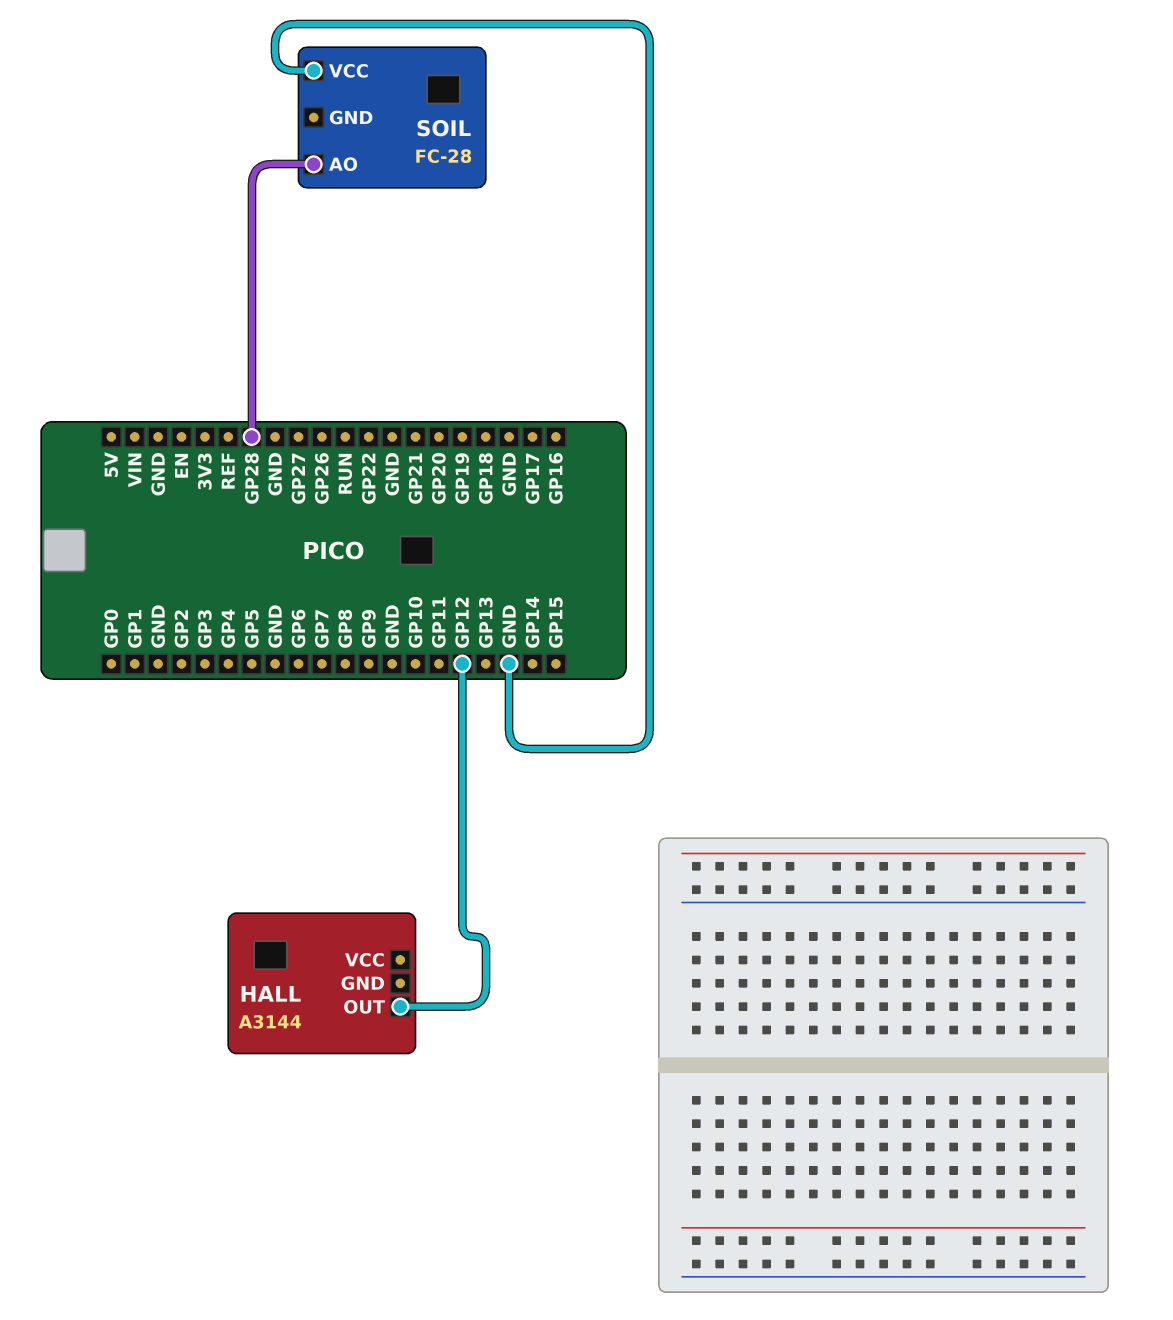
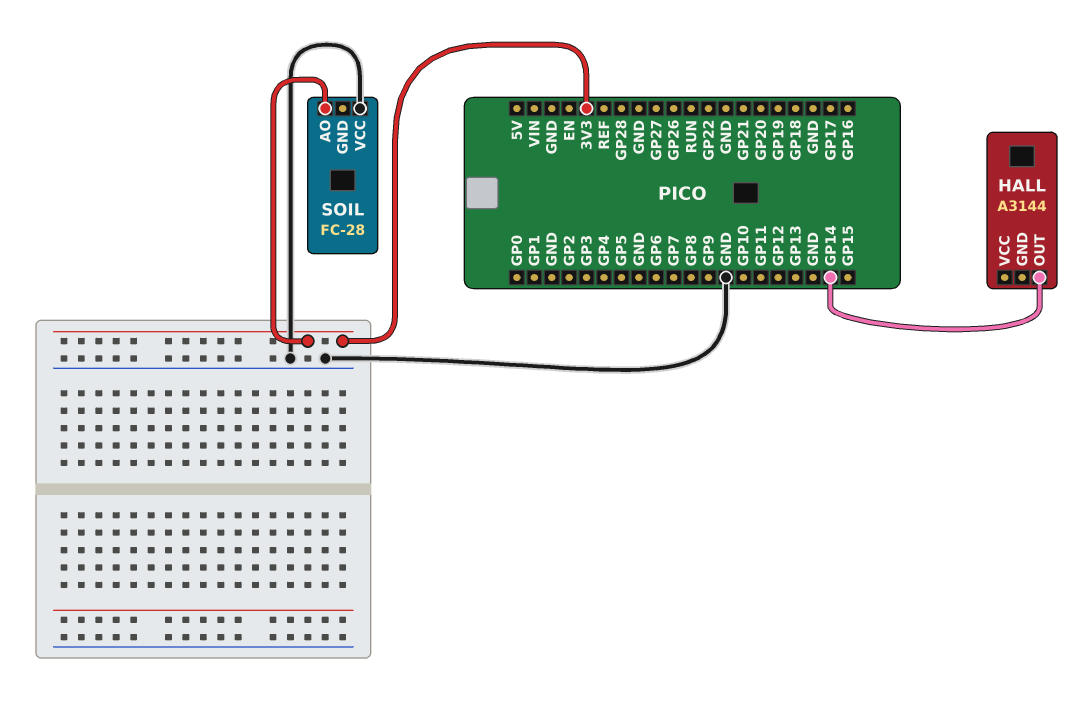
HALL pin OUT: GP12 -> GP14
SOIL pin AO: GP28 -> 3V3

